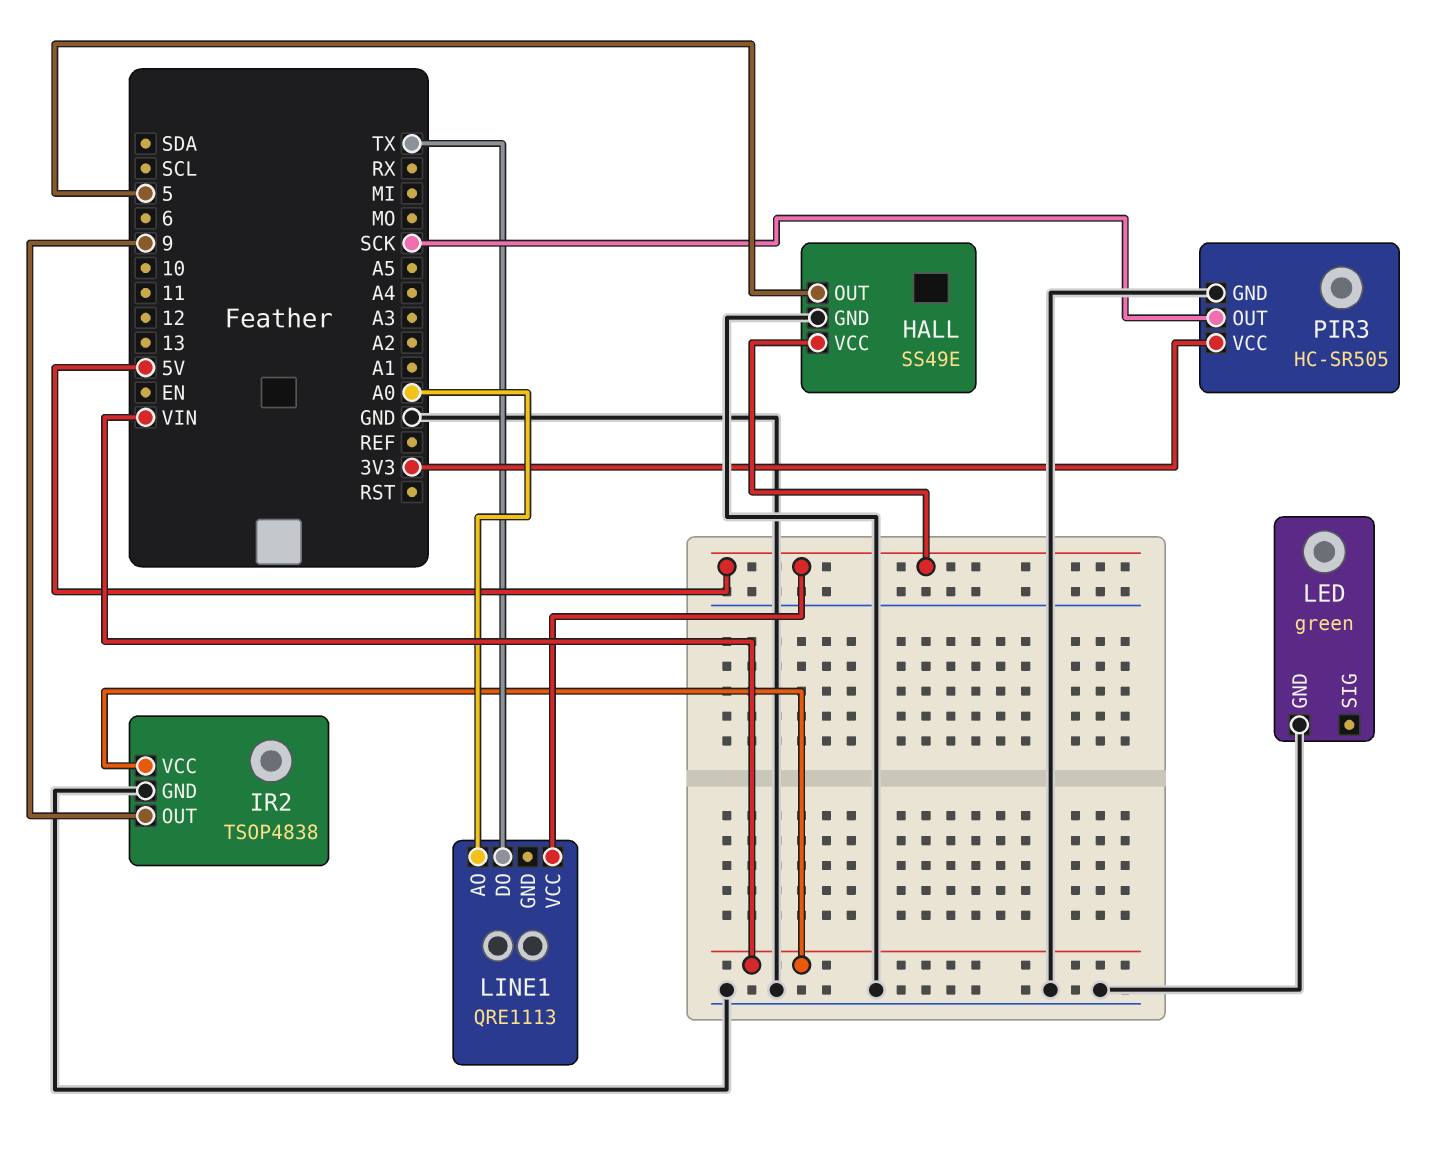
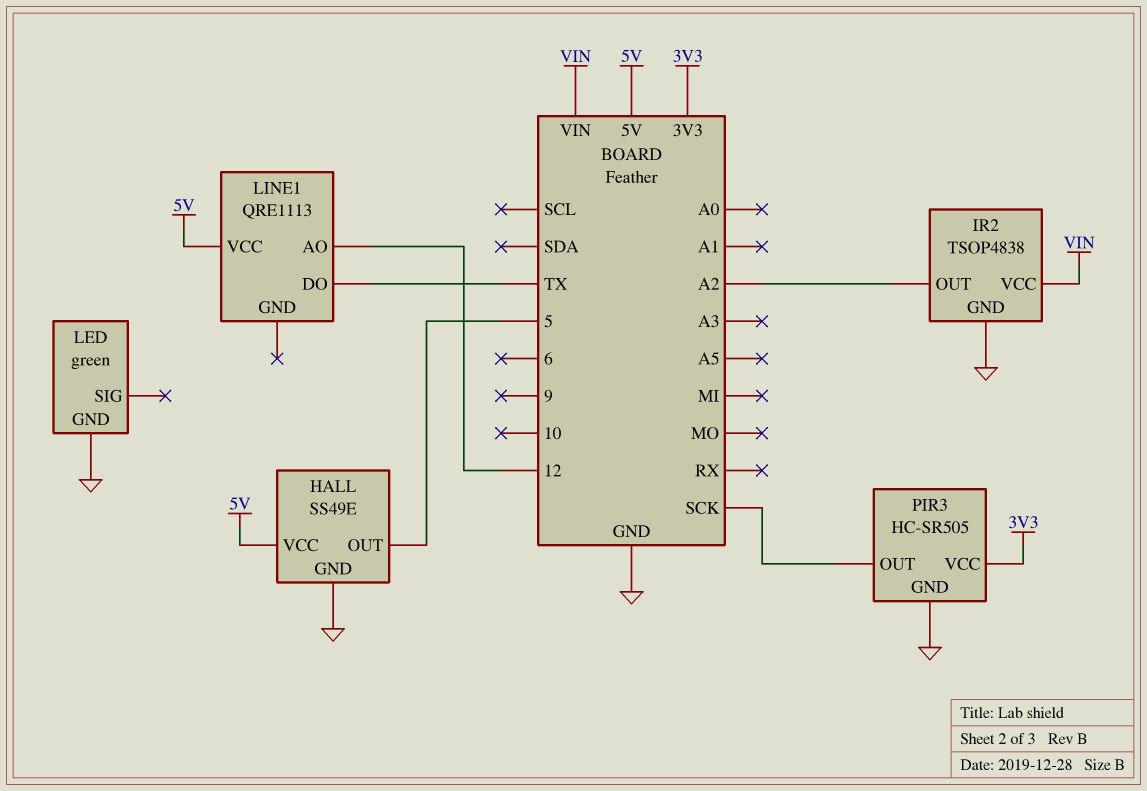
IR2 pin OUT: 9 -> A2
LINE1 pin AO: A0 -> 12

